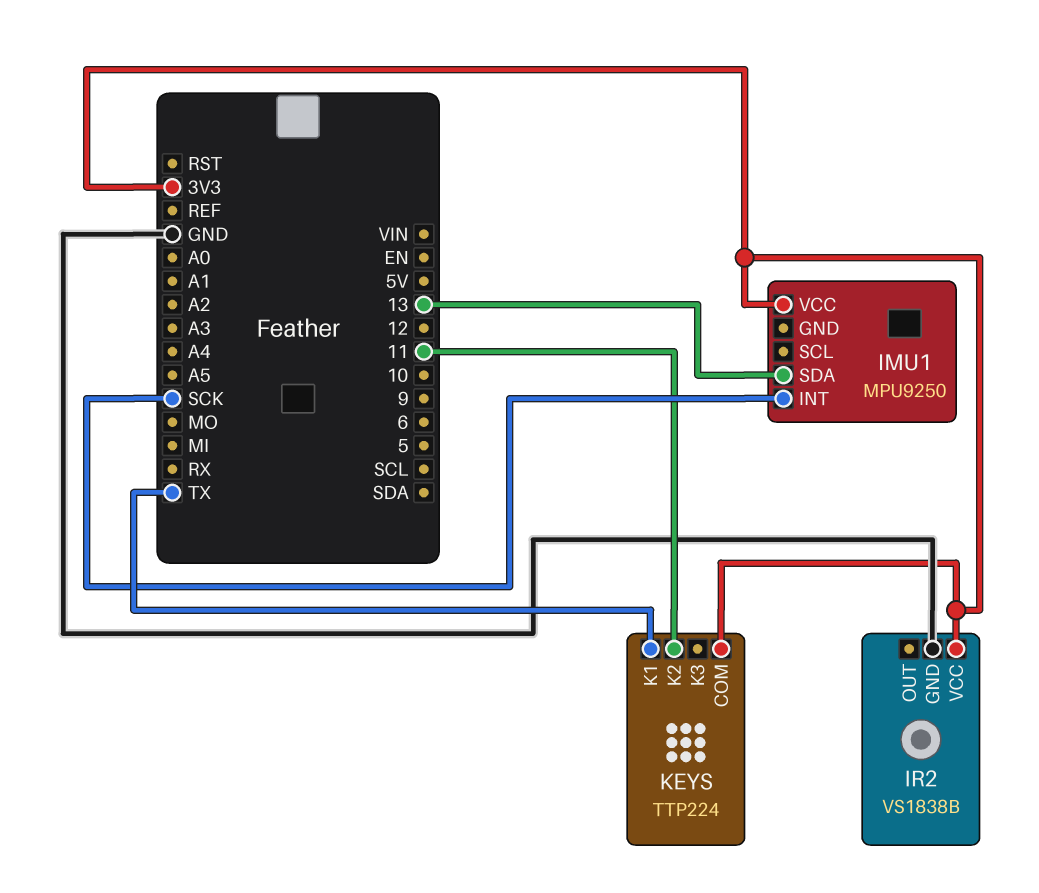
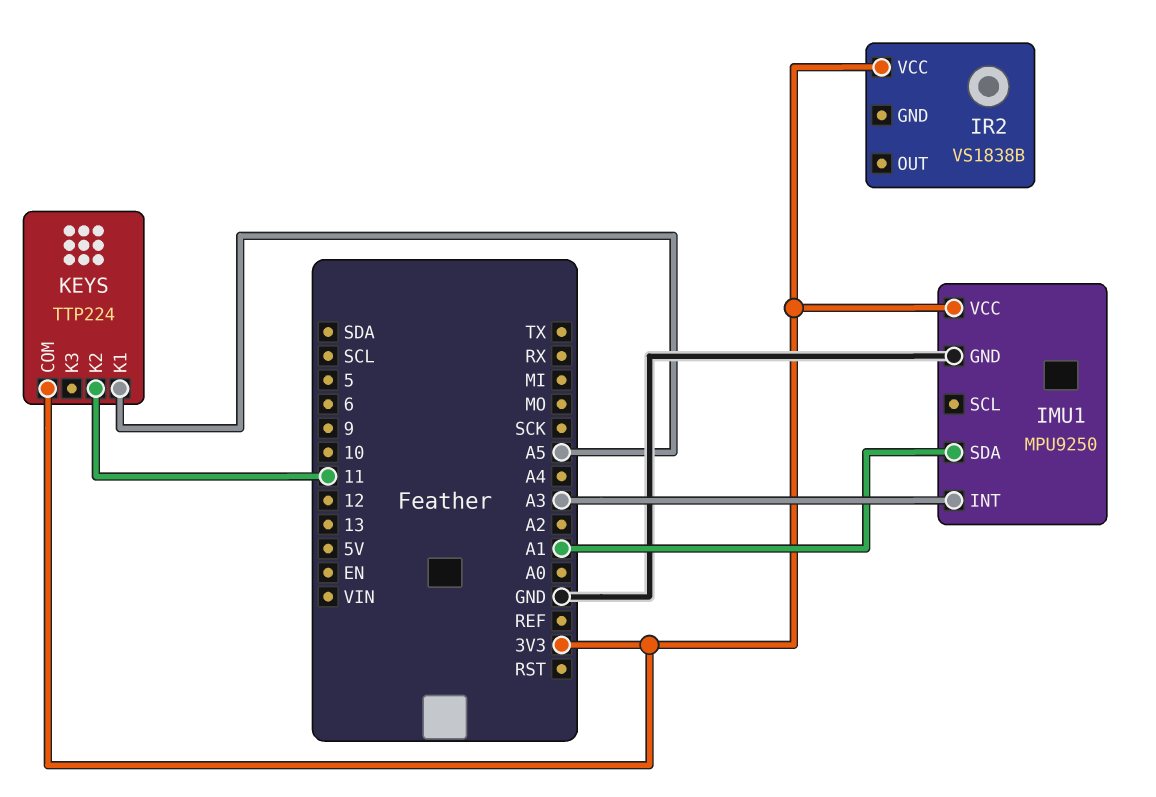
IMU1 pin GND: none -> GND
IMU1 pin INT: SCK -> A3
IMU1 pin SDA: 13 -> A1
IR2 pin GND: GND -> none
KEYS pin K1: TX -> A5

